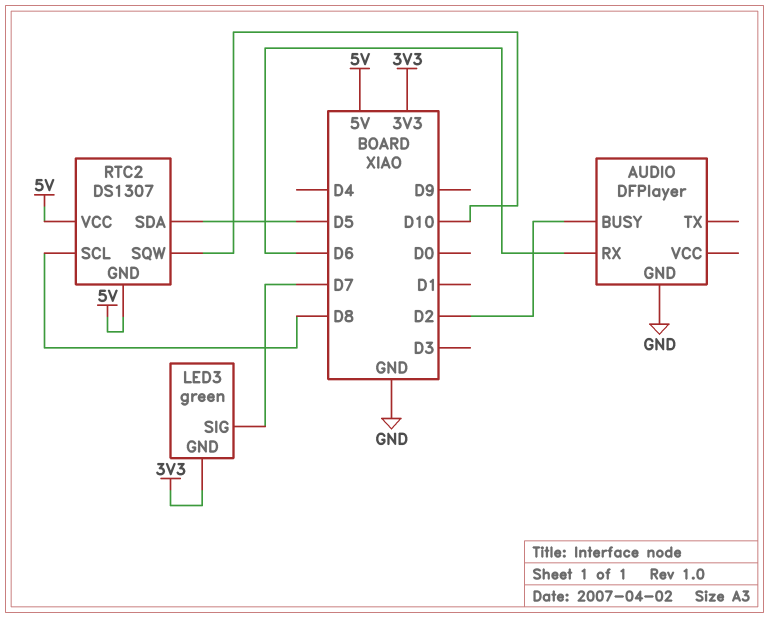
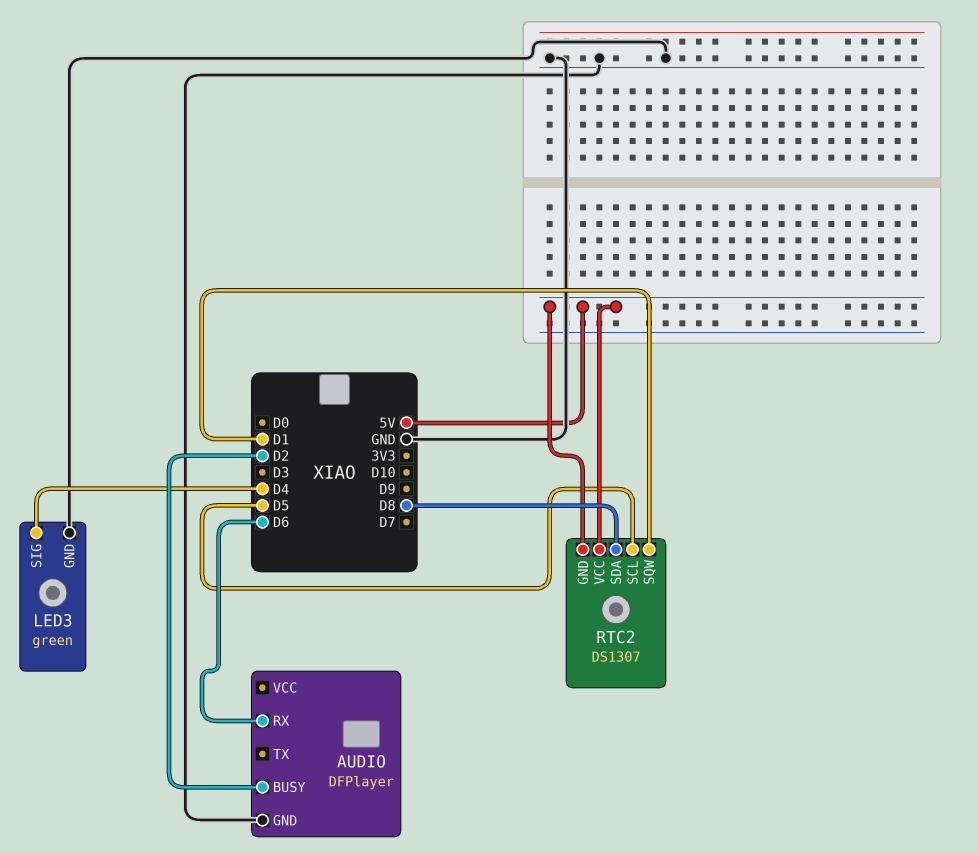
LED3 pin GND: 3V3 -> GND
LED3 pin SIG: D7 -> D4
RTC2 pin SCL: D8 -> D5
RTC2 pin SDA: D5 -> D8
RTC2 pin SQW: D10 -> D1

